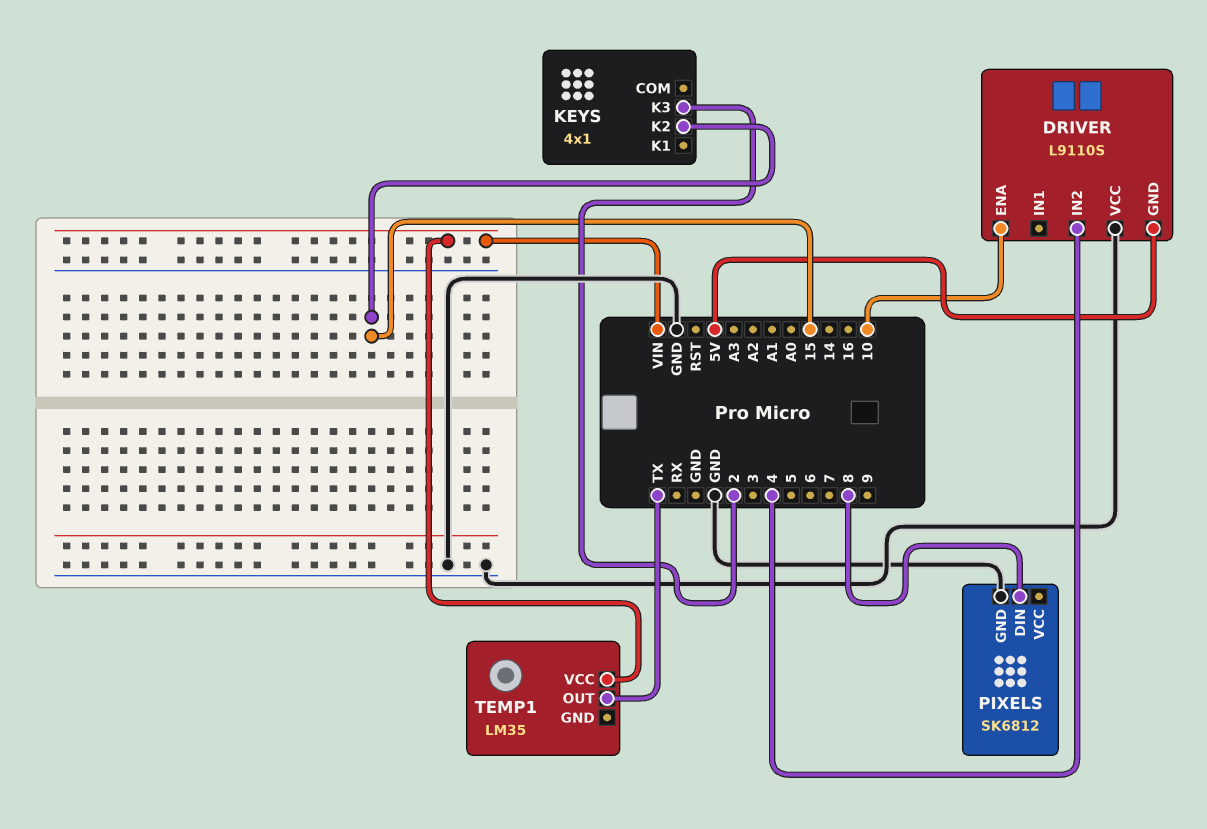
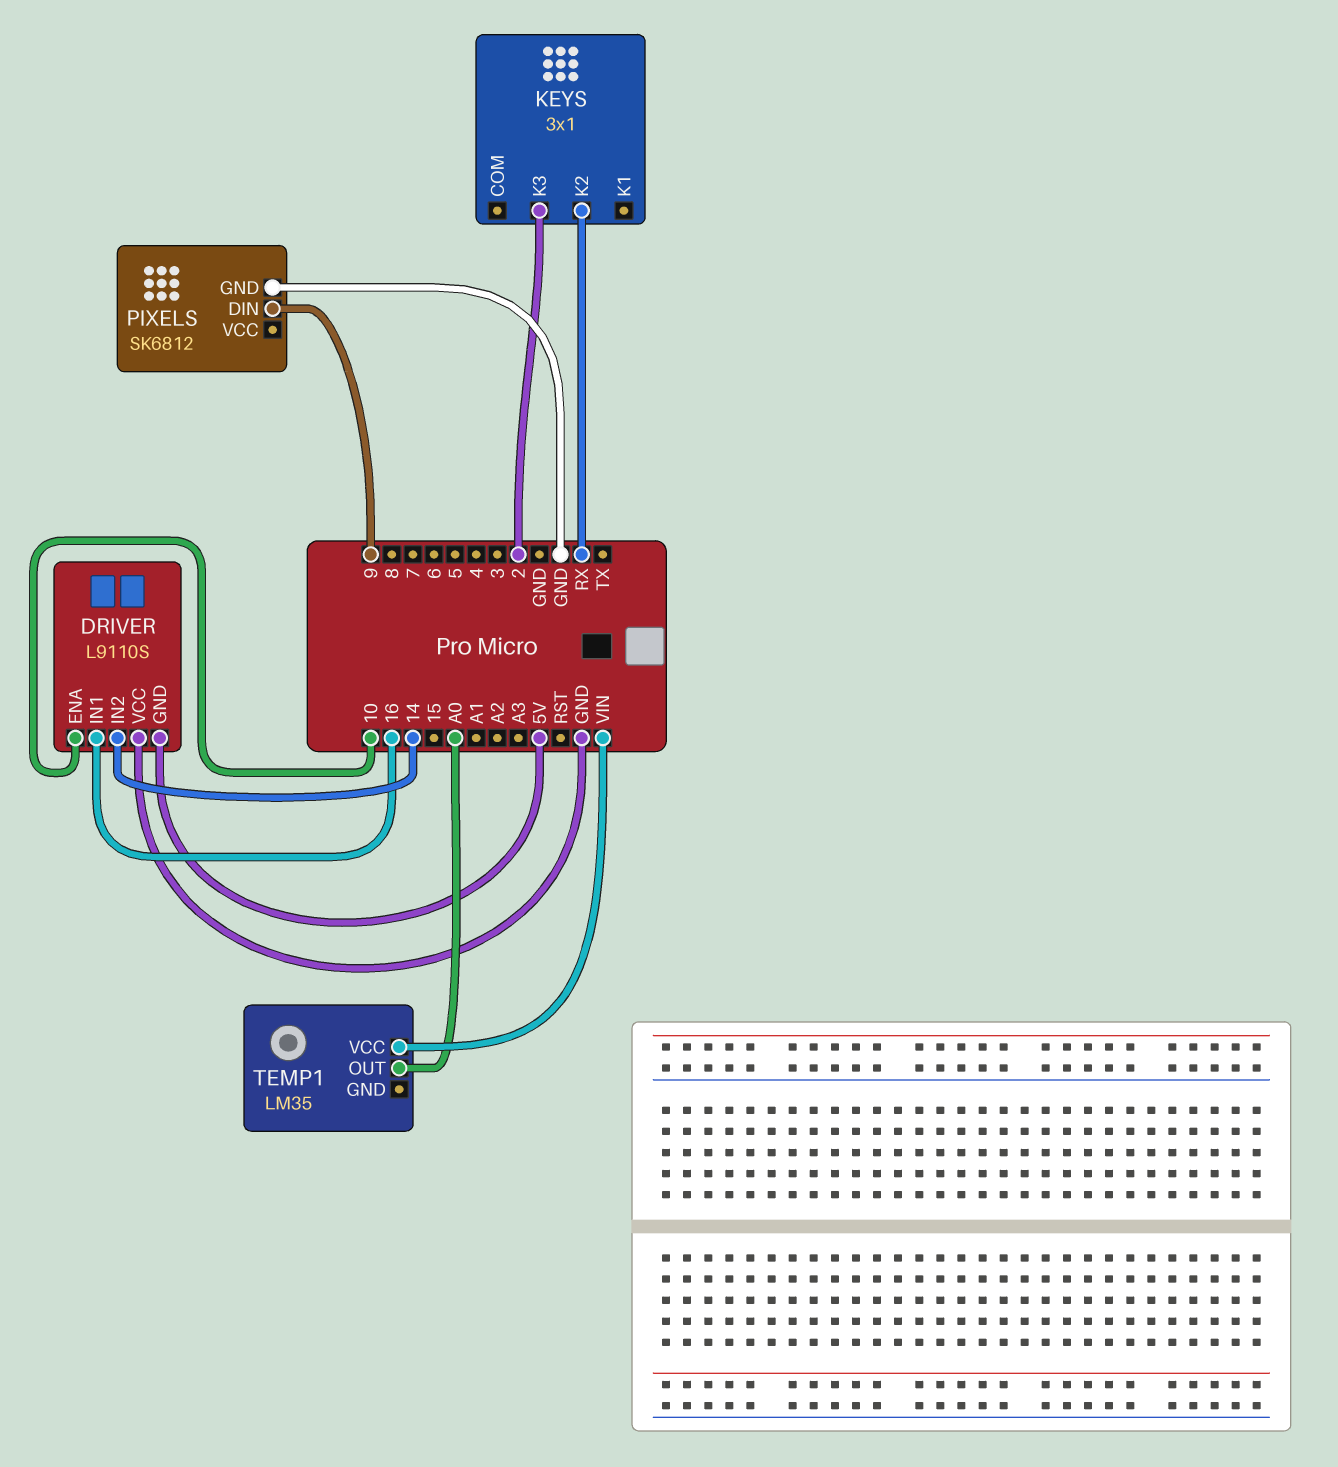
DRIVER pin IN1: none -> 16
DRIVER pin IN2: 4 -> 14
KEYS: 4x1 -> 3x1
KEYS pin K2: 15 -> RX
PIXELS pin DIN: 8 -> 9
TEMP1 pin OUT: TX -> A0

